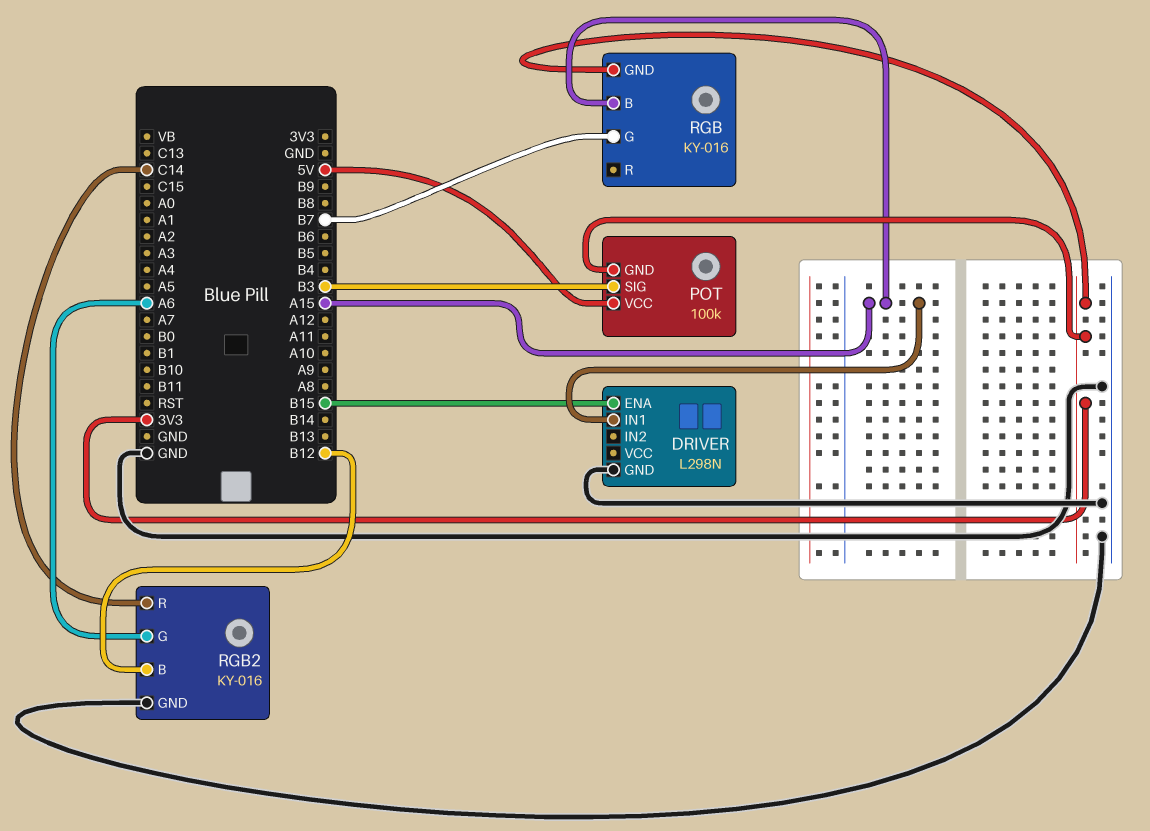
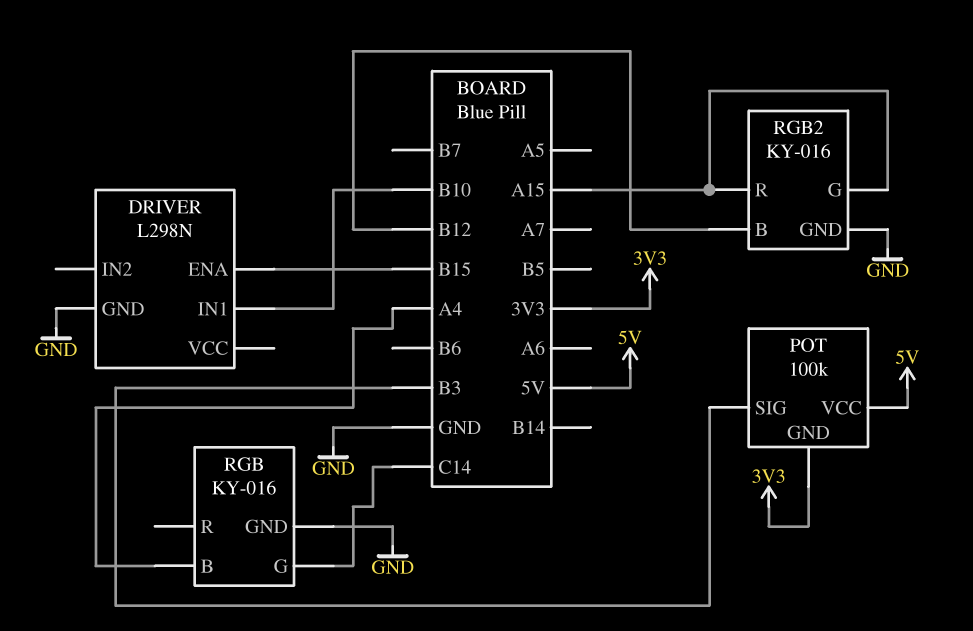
DRIVER pin IN1: A15 -> B10
RGB pin B: A15 -> A4
RGB pin G: B7 -> C14
RGB pin GND: 3V3 -> GND
RGB2 pin G: A6 -> A15
RGB2 pin R: C14 -> A15

